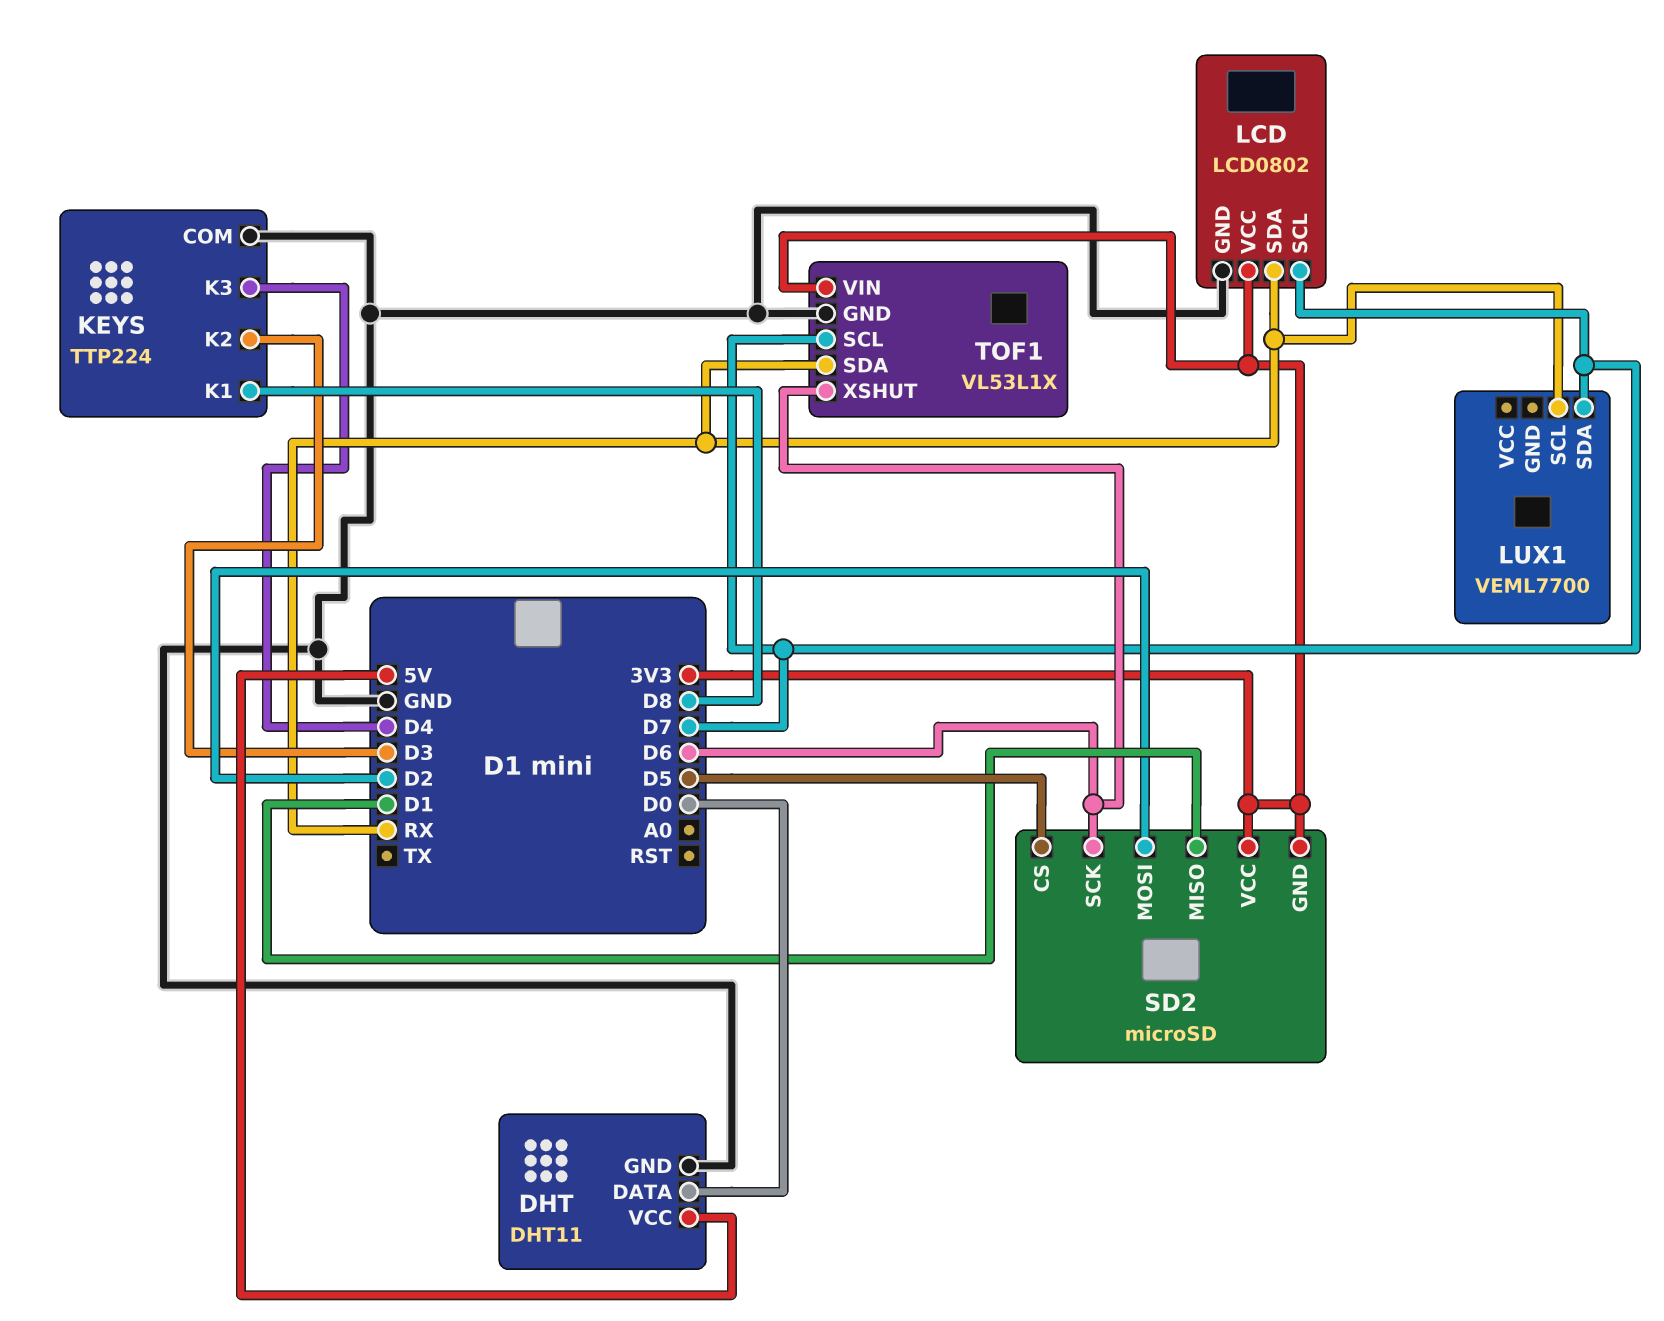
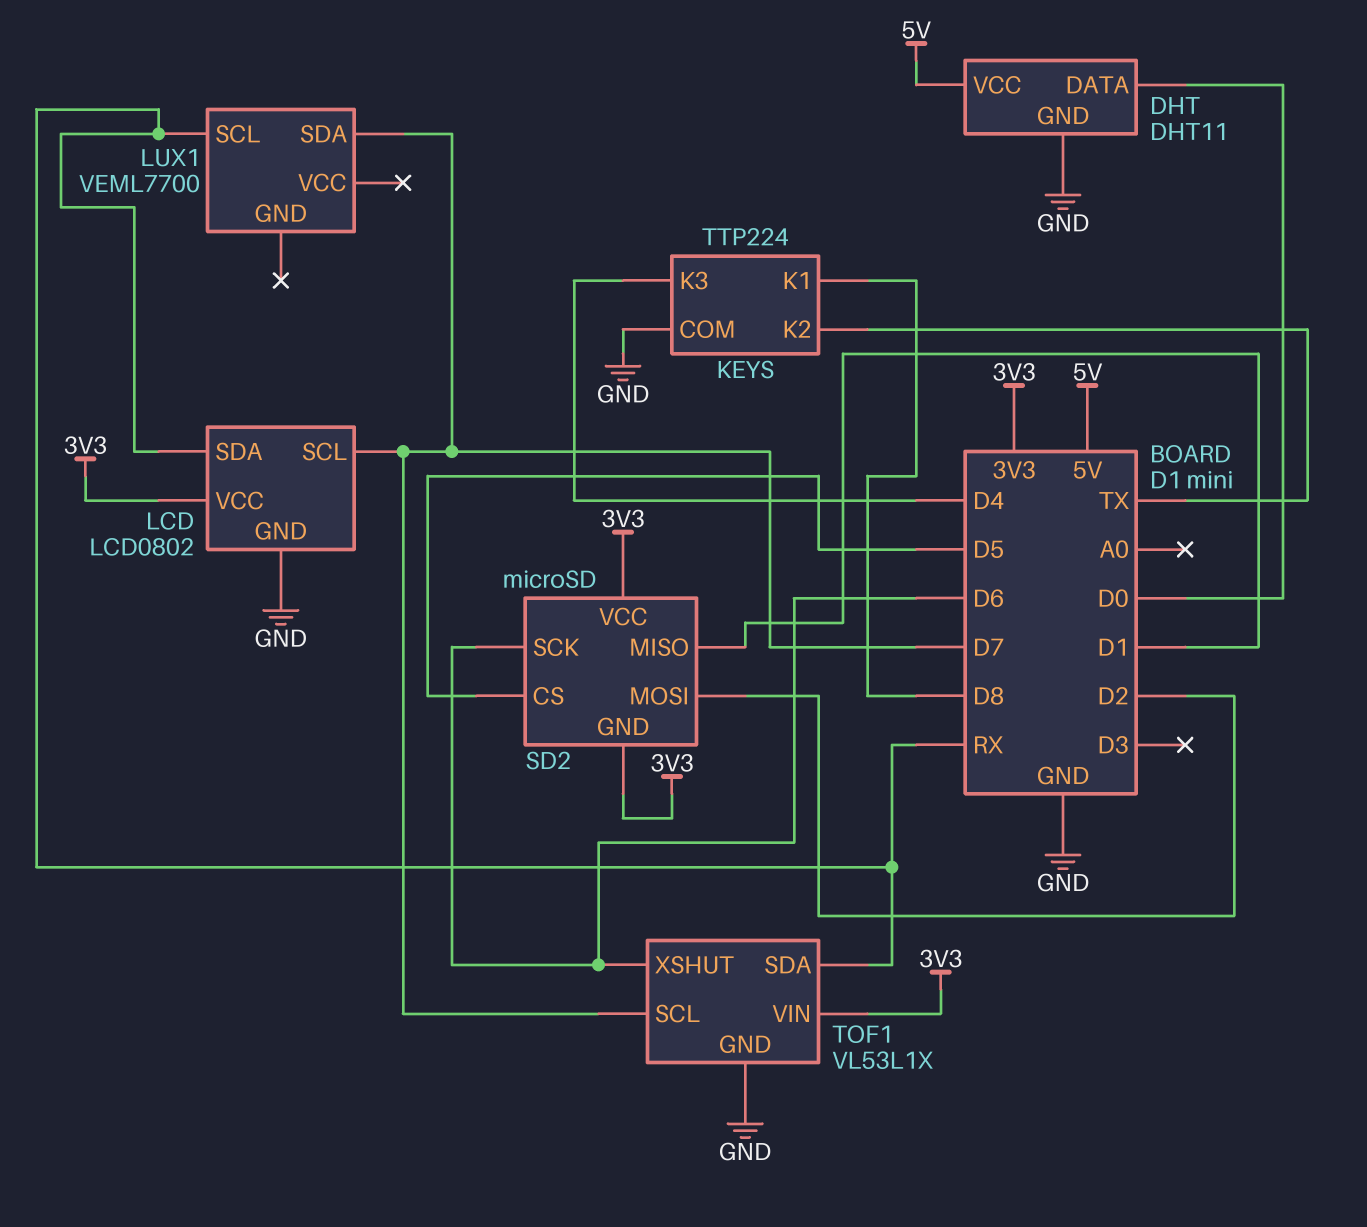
KEYS pin K2: D3 -> TX

